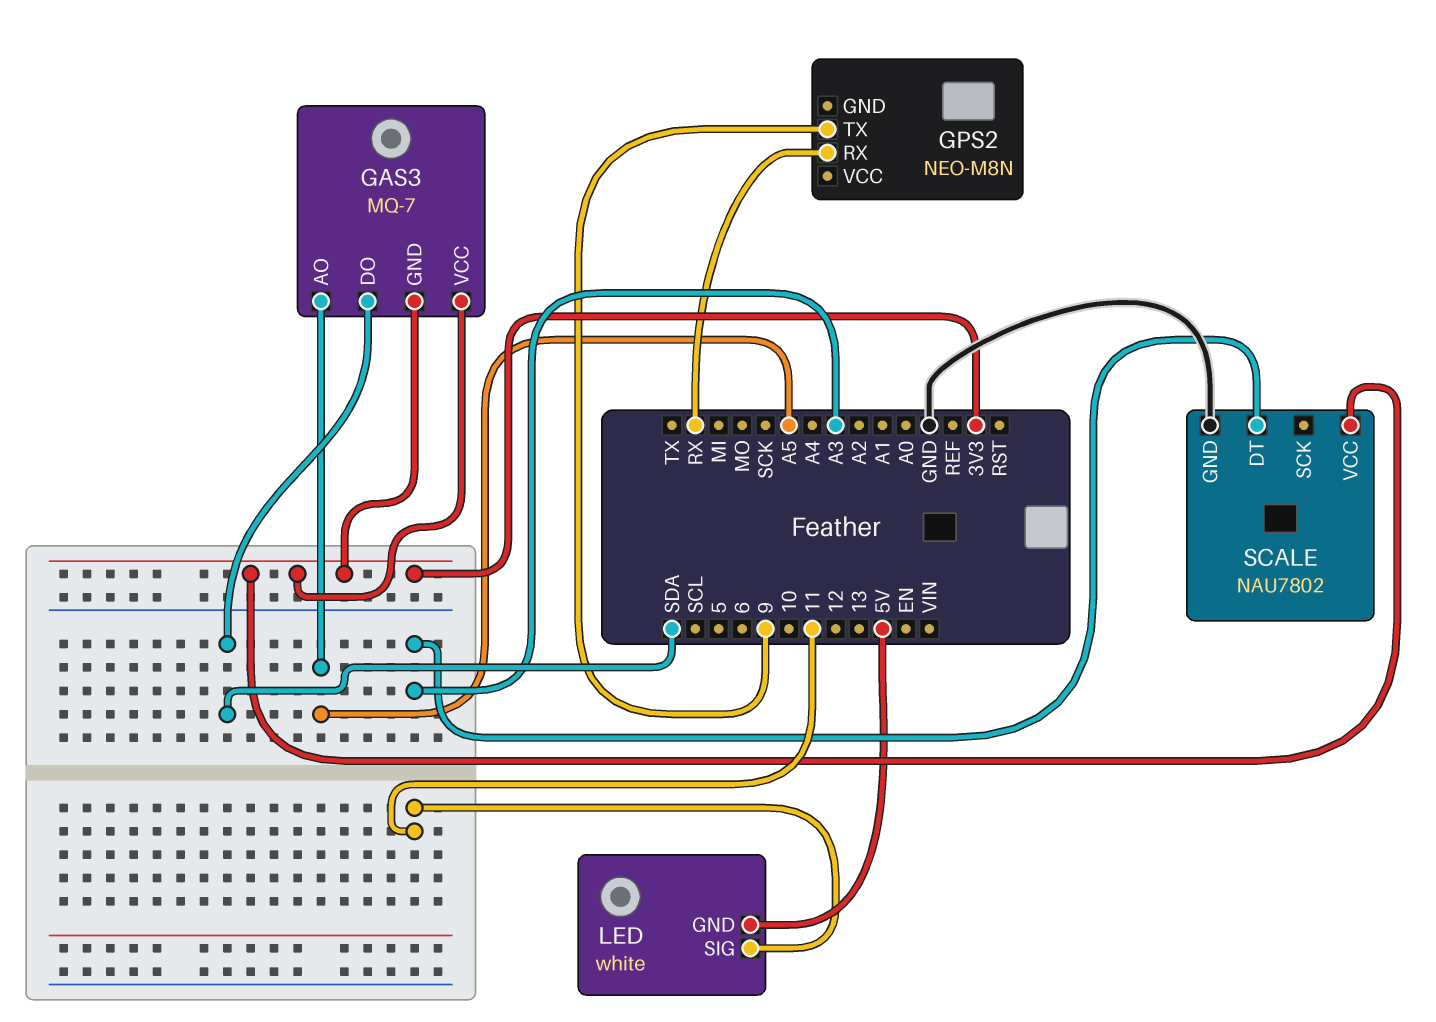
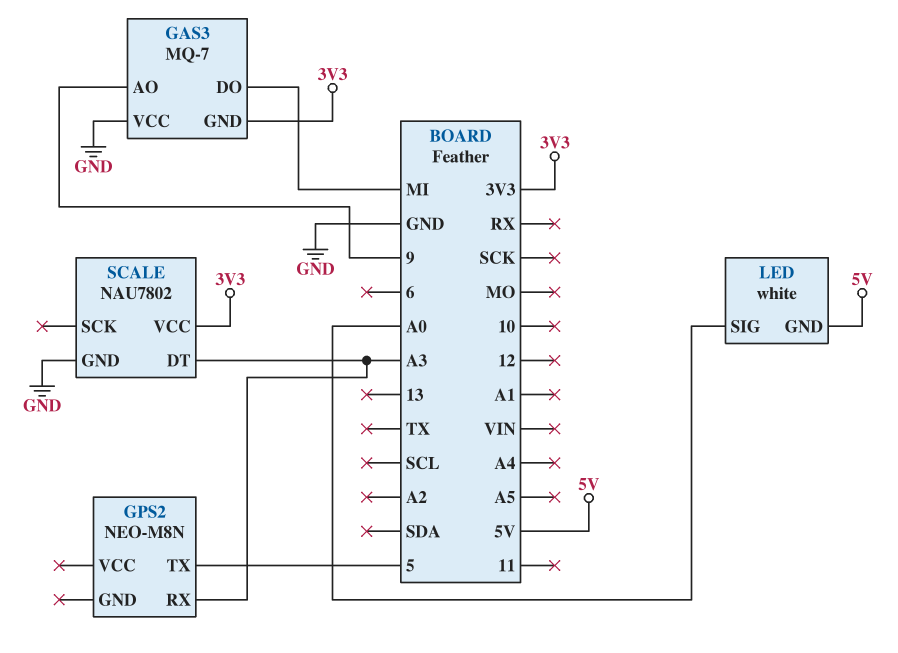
GAS3 pin AO: A5 -> 9
GAS3 pin DO: SDA -> MI
GAS3 pin VCC: 3V3 -> GND
GPS2 pin RX: RX -> A3
GPS2 pin TX: 9 -> 5
LED pin SIG: 11 -> A0

